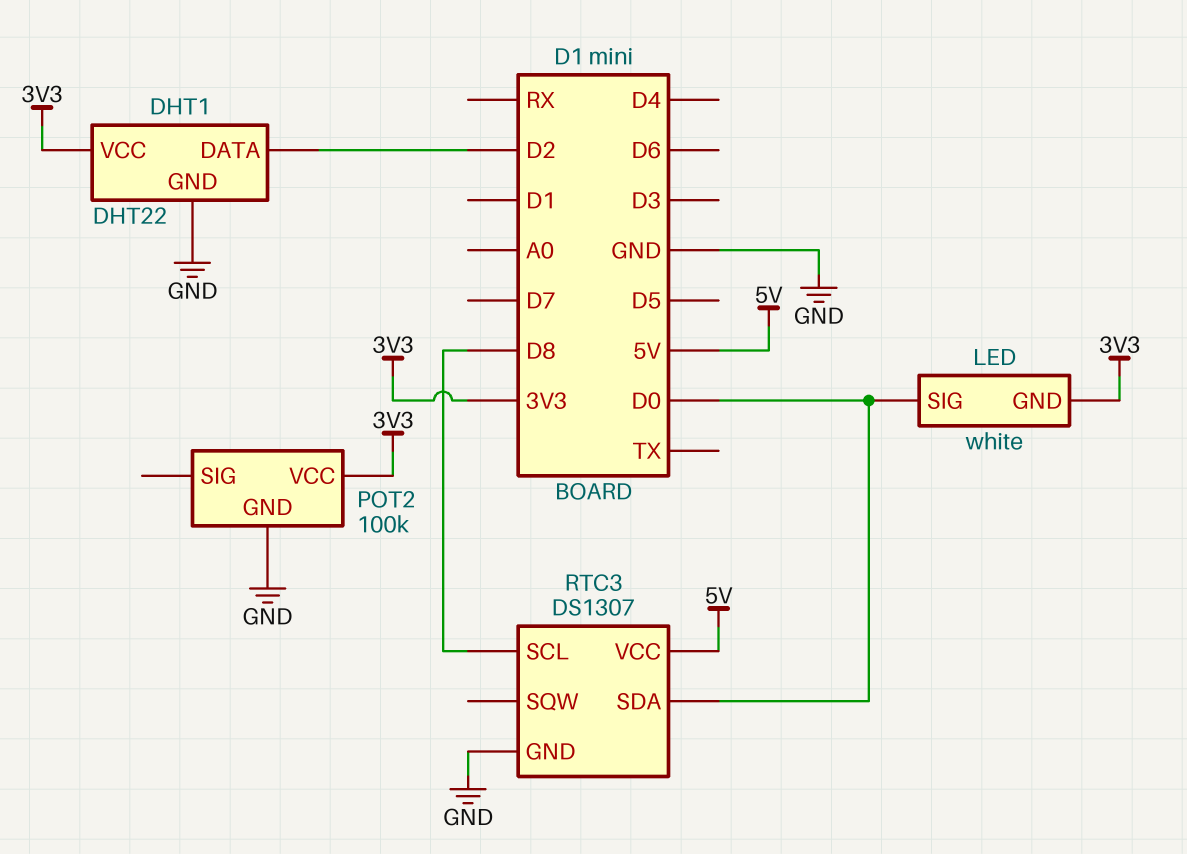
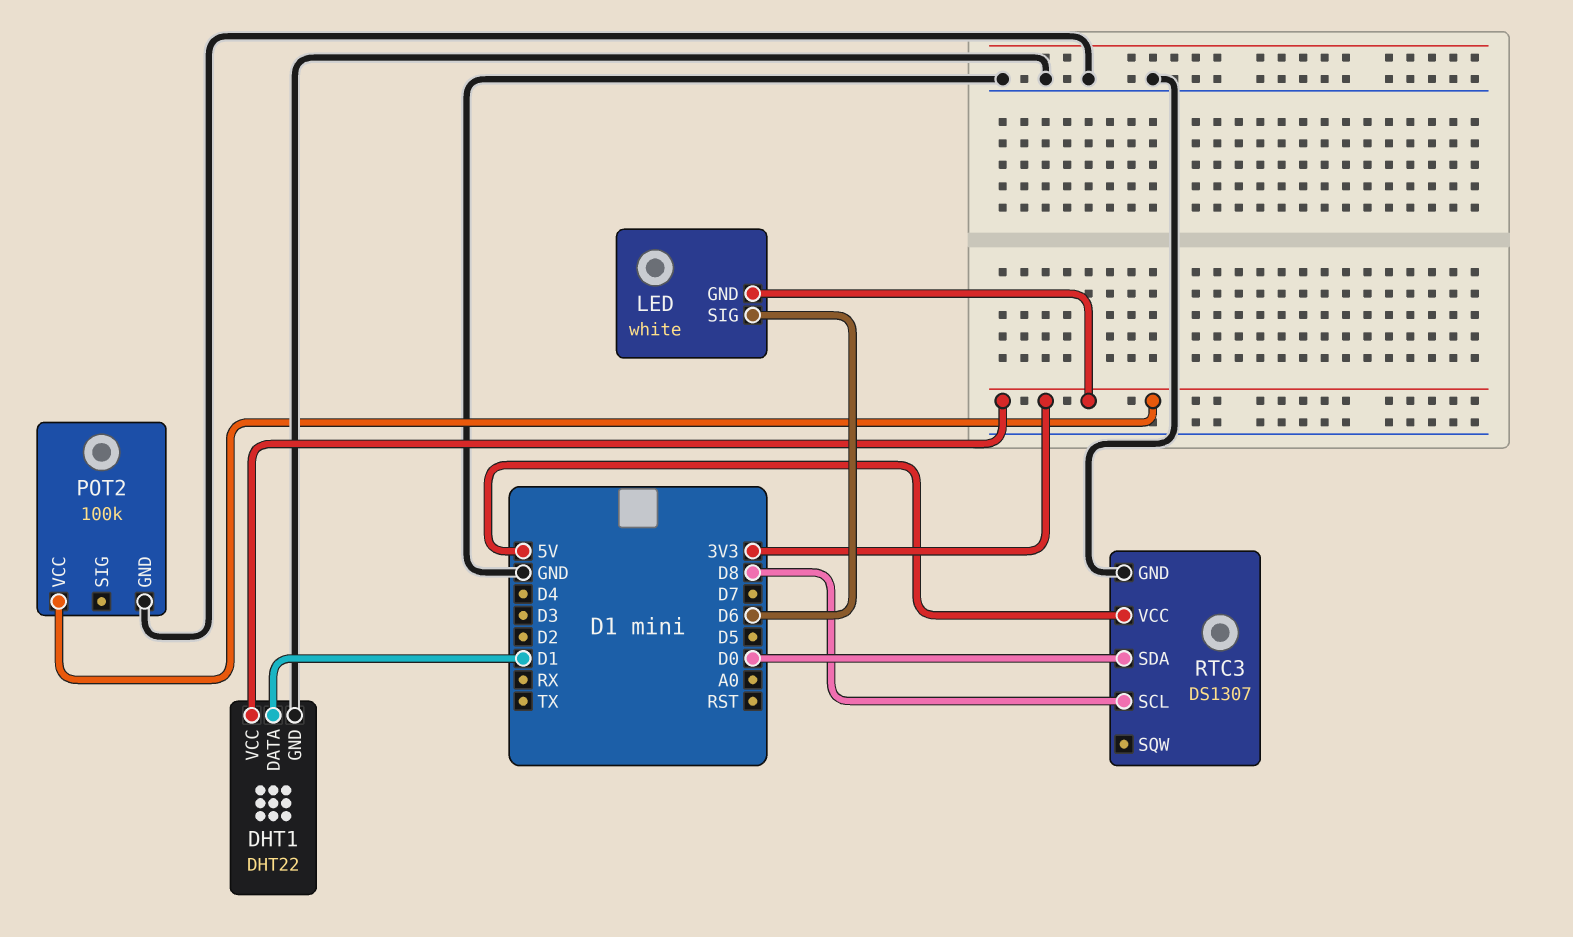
DHT1 pin DATA: D2 -> D1
LED pin SIG: D0 -> D6

